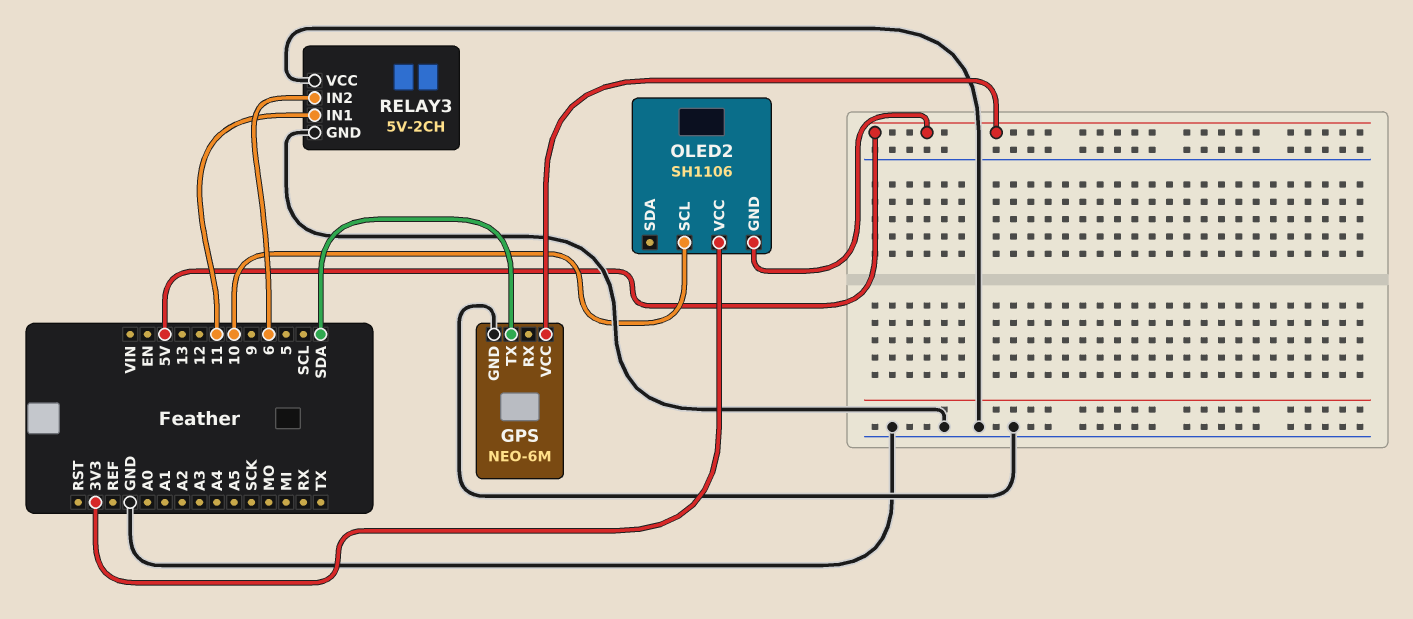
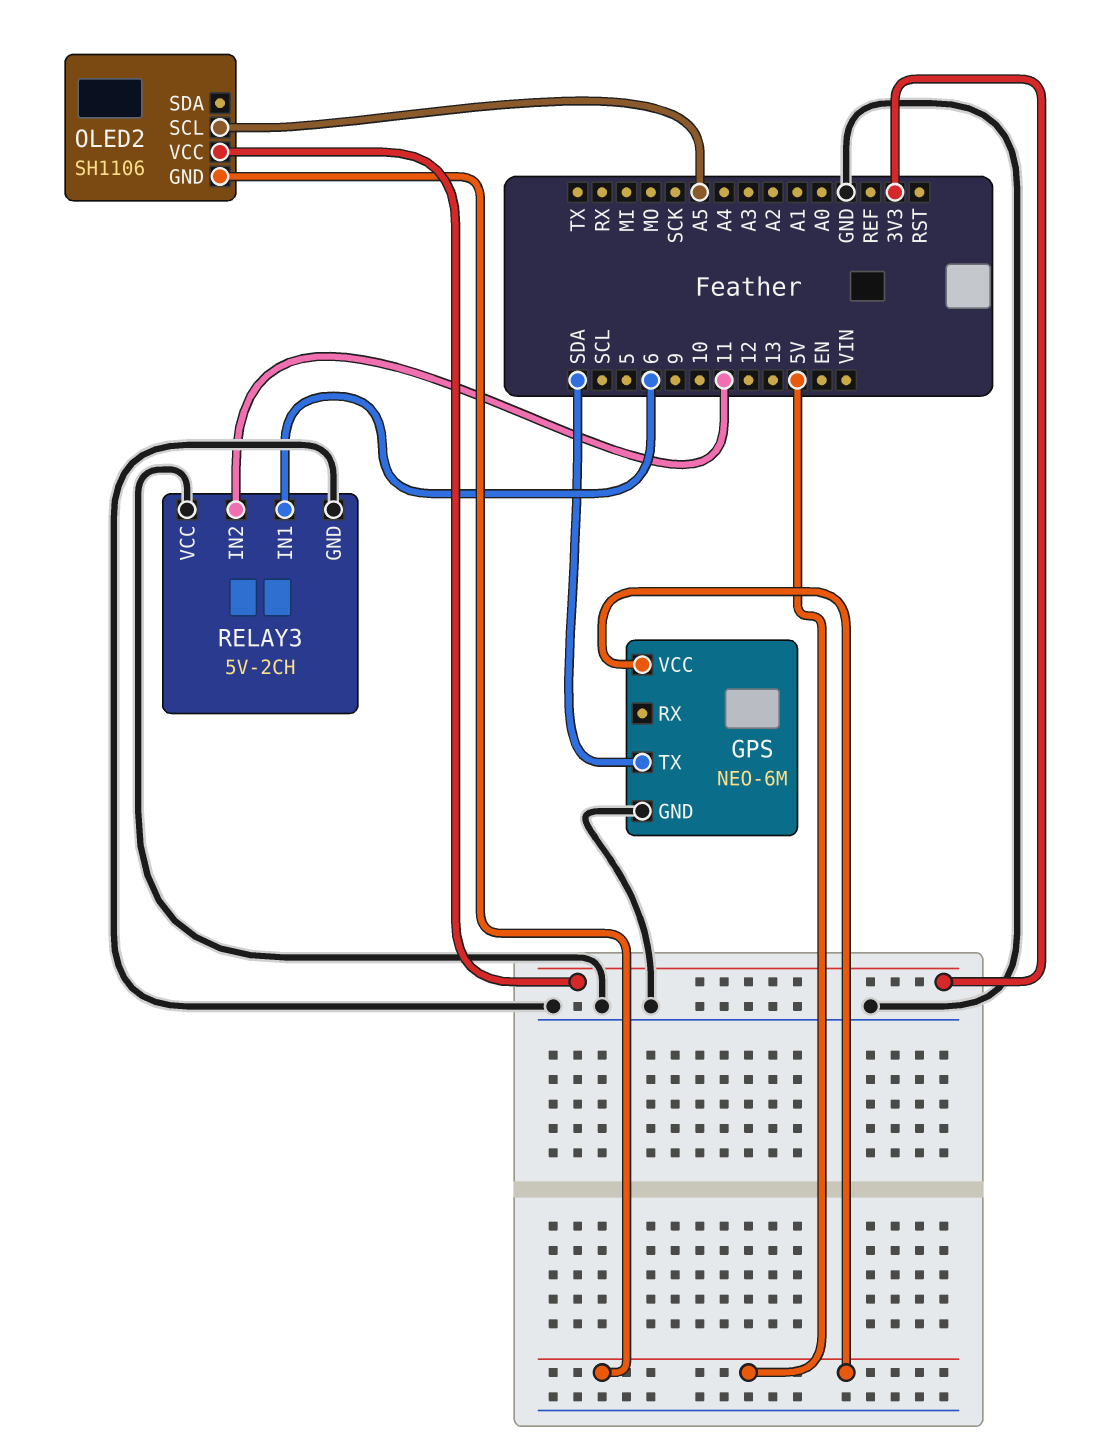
OLED2 pin SCL: 10 -> A5
RELAY3 pin IN1: 11 -> 6
RELAY3 pin IN2: 6 -> 11

